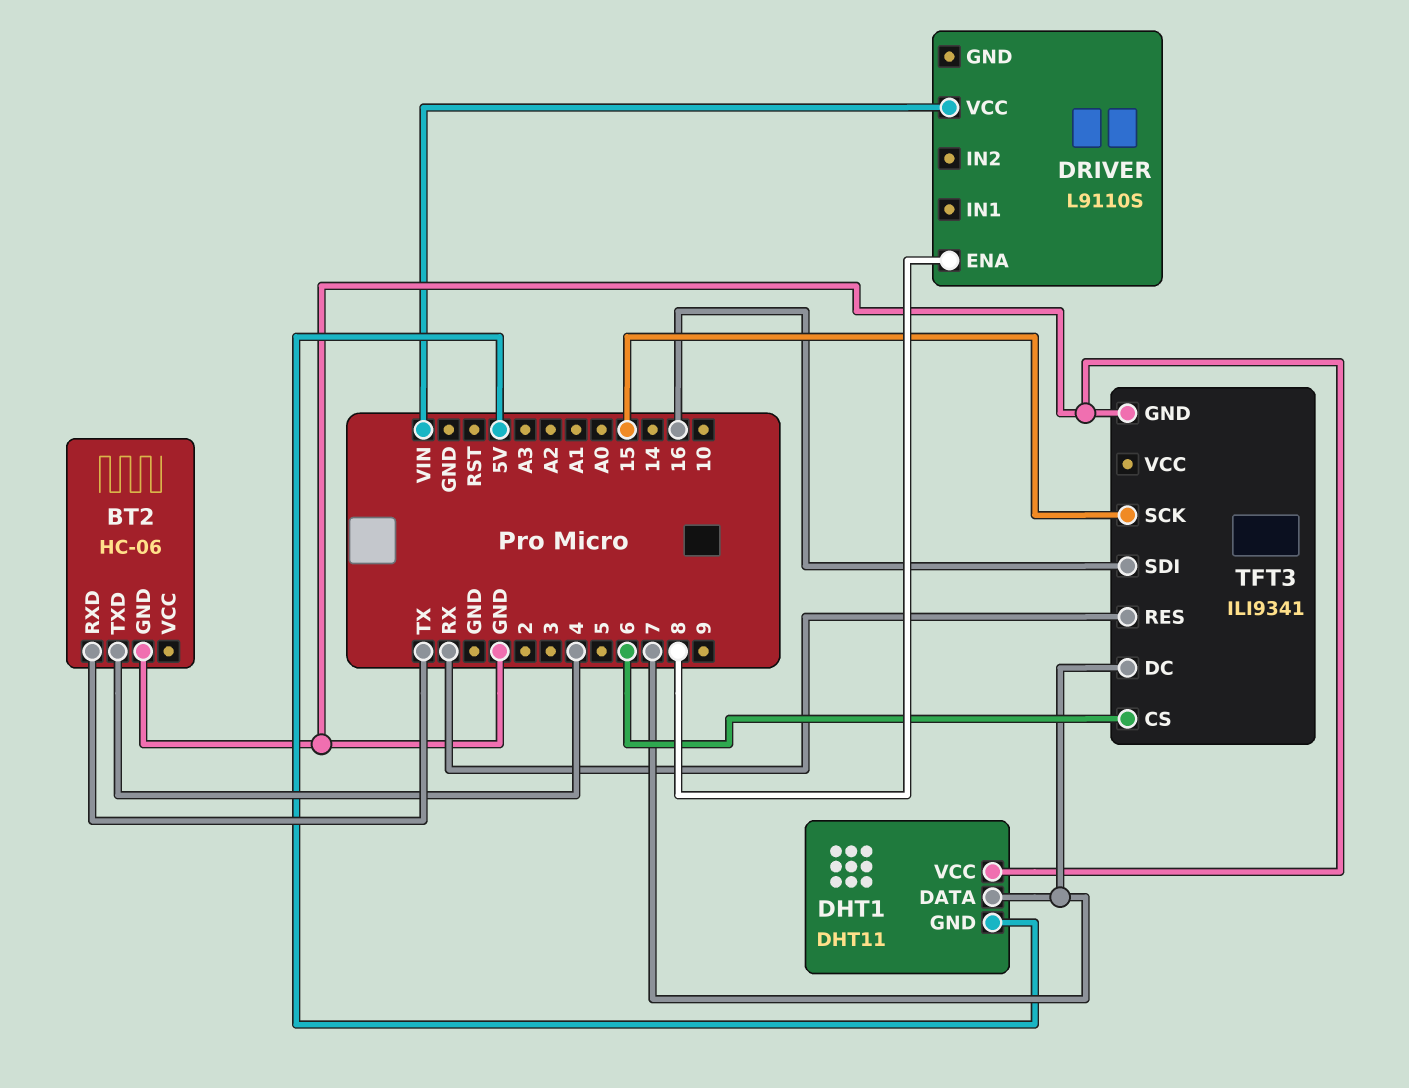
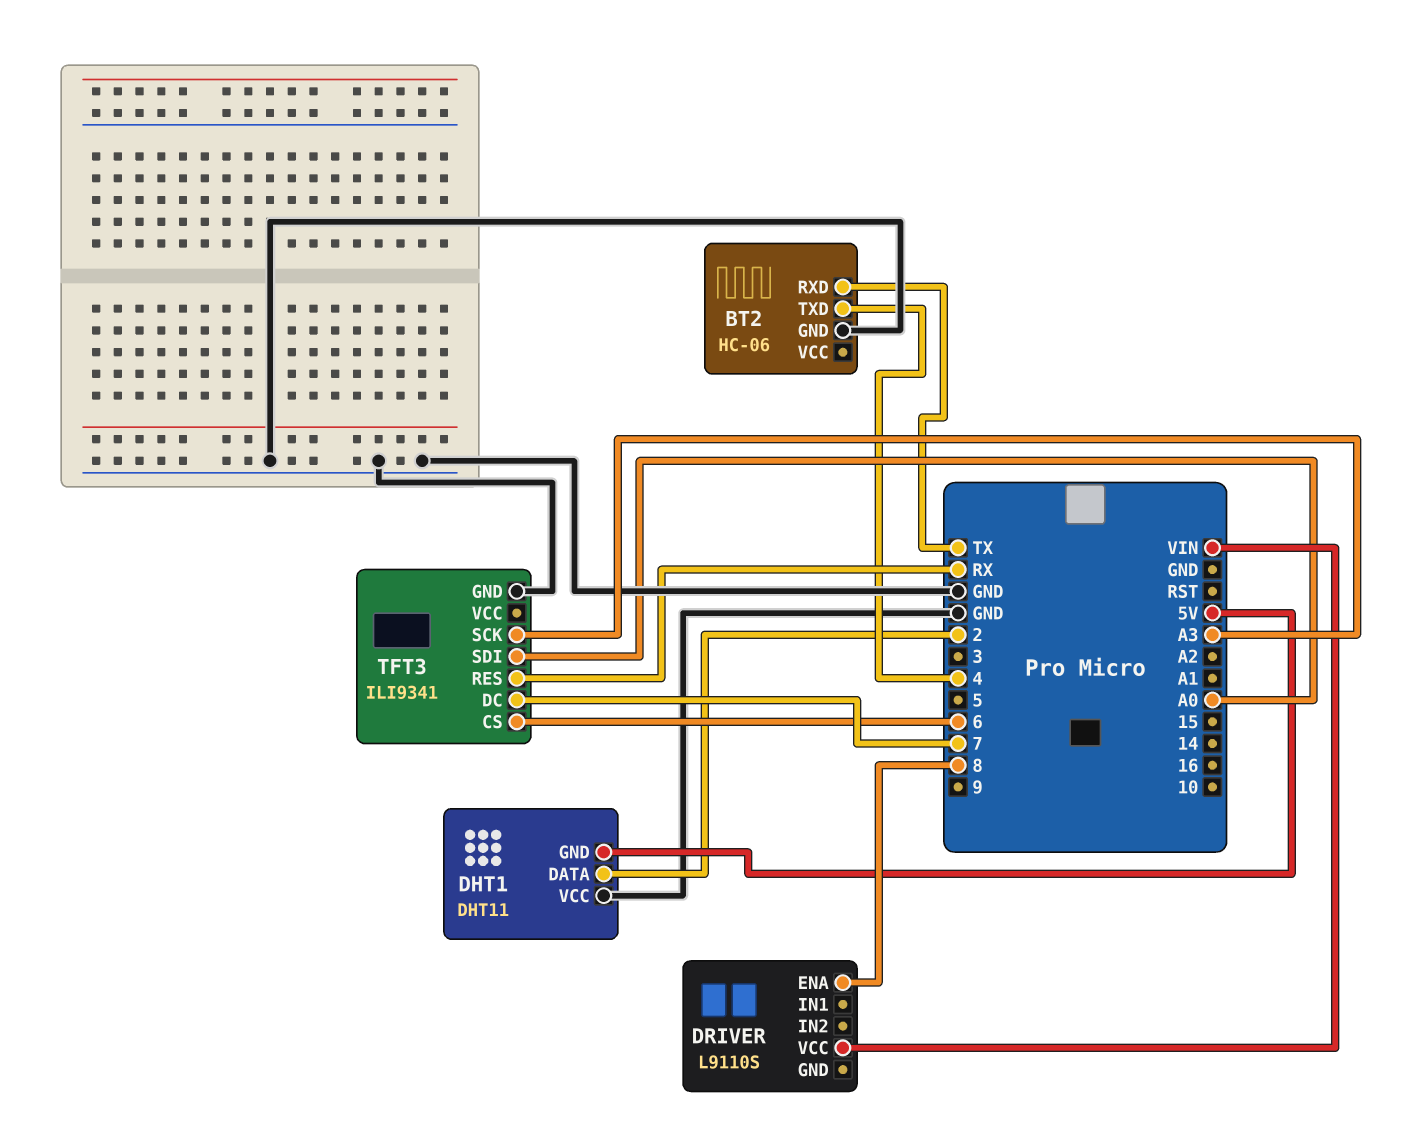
DHT1 pin DATA: 7 -> 2
TFT3 pin SCK: 15 -> A3
TFT3 pin SDI: 16 -> A0

